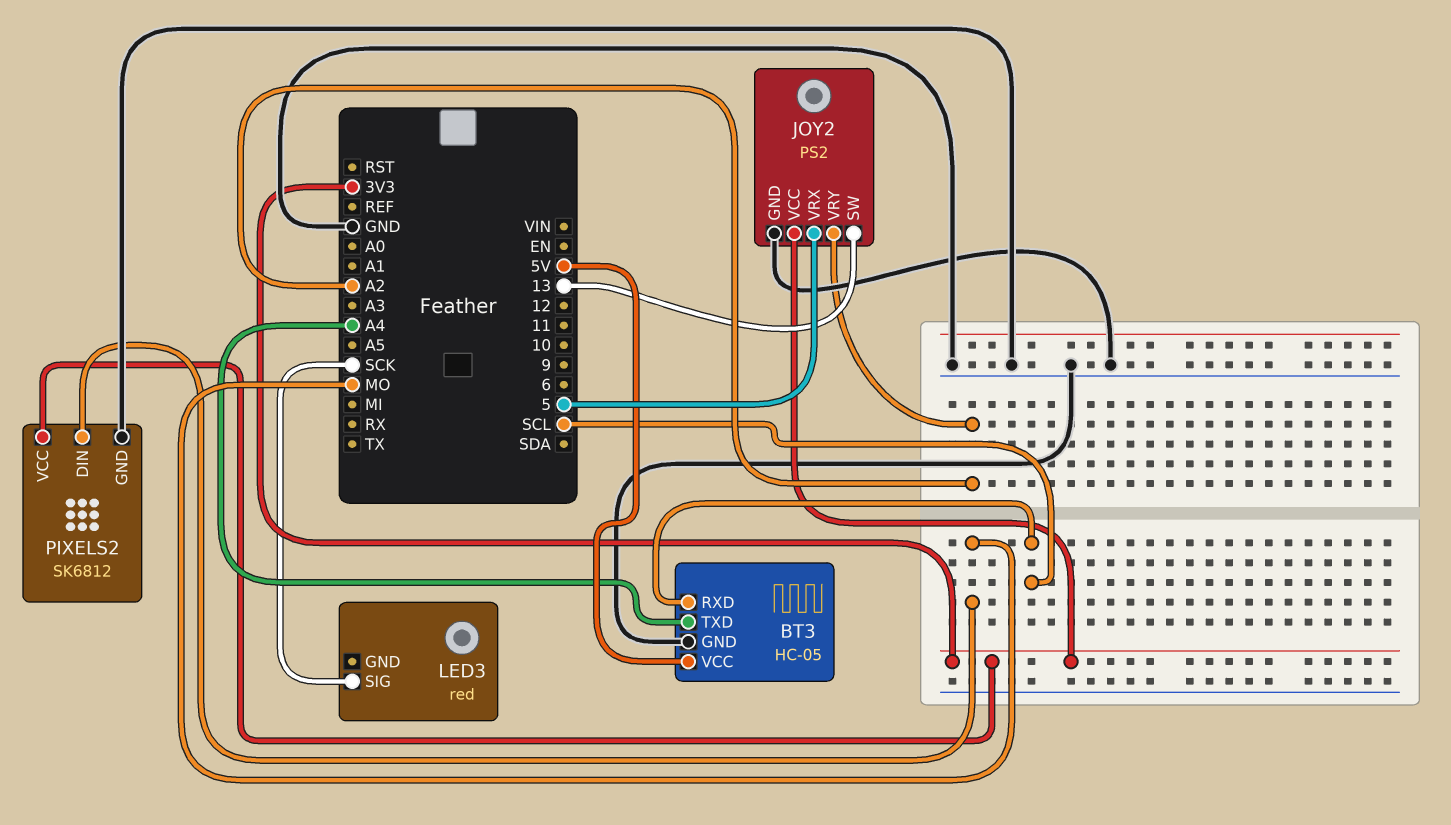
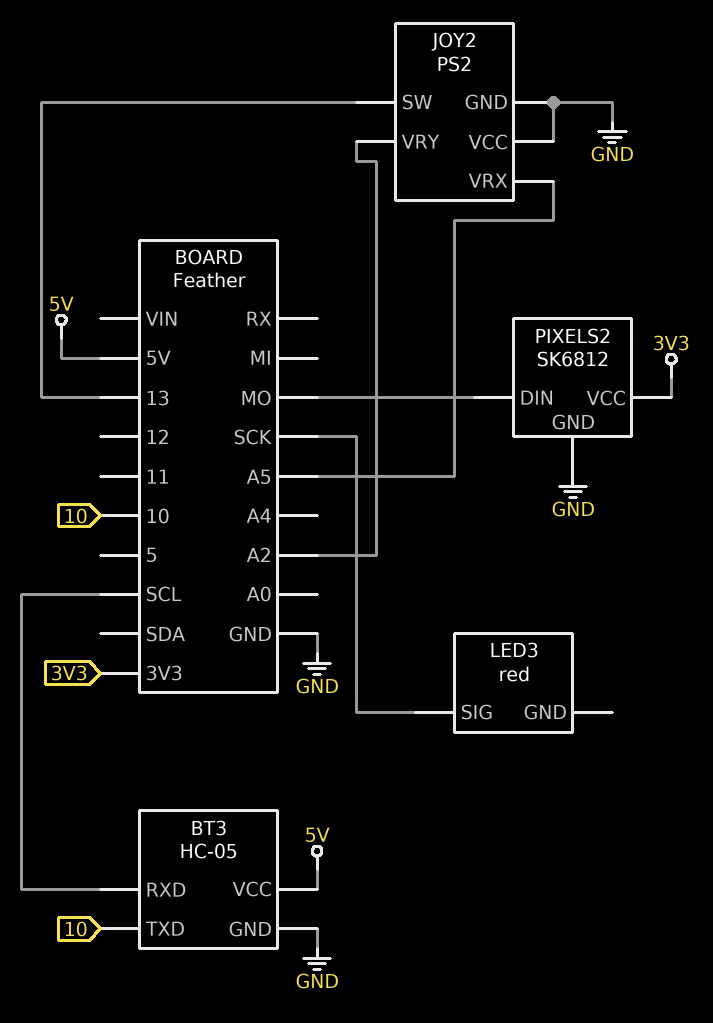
BT3 pin TXD: A4 -> 10
JOY2 pin VCC: 3V3 -> GND
JOY2 pin VRX: 5 -> A5

